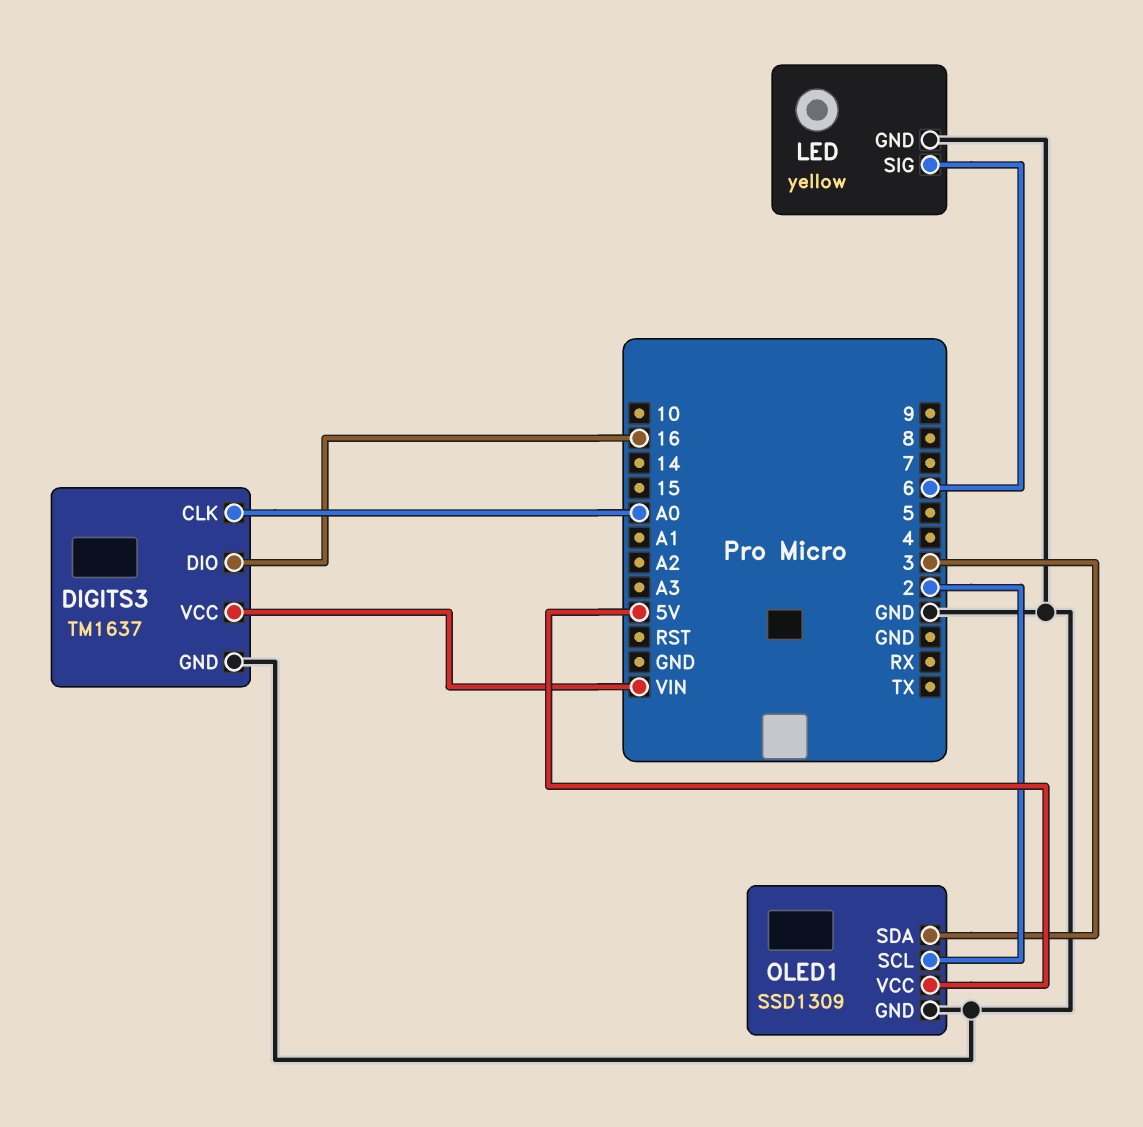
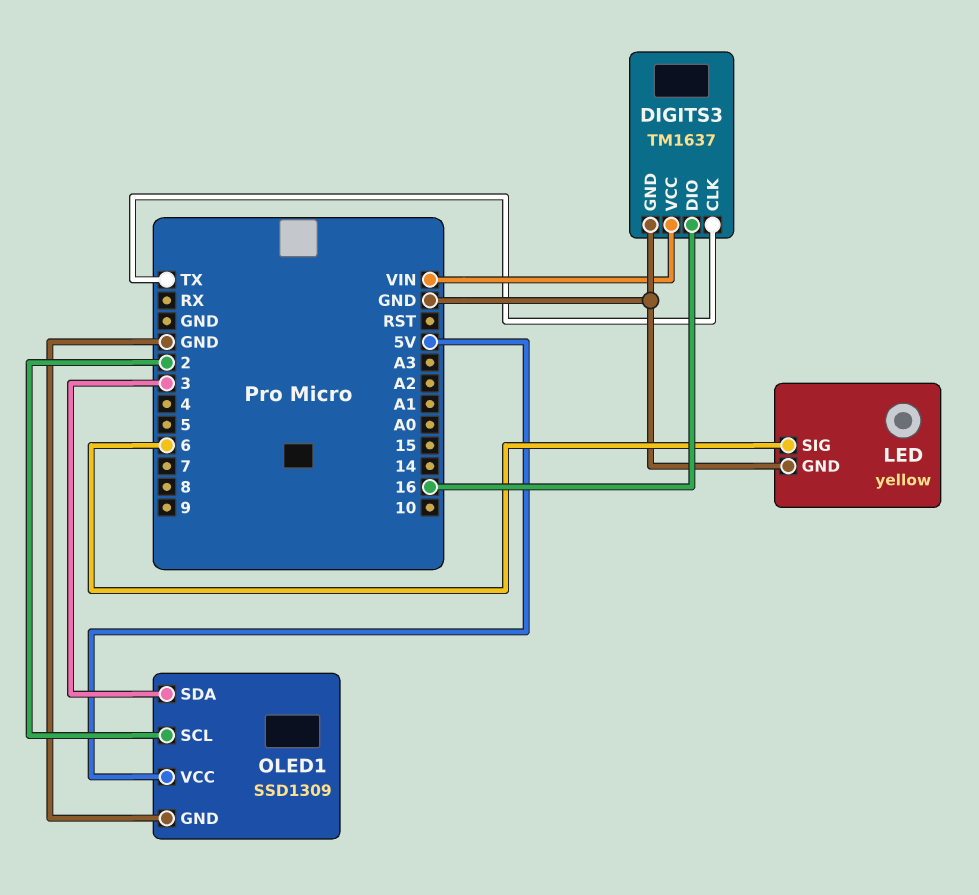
DIGITS3 pin CLK: A0 -> TX

